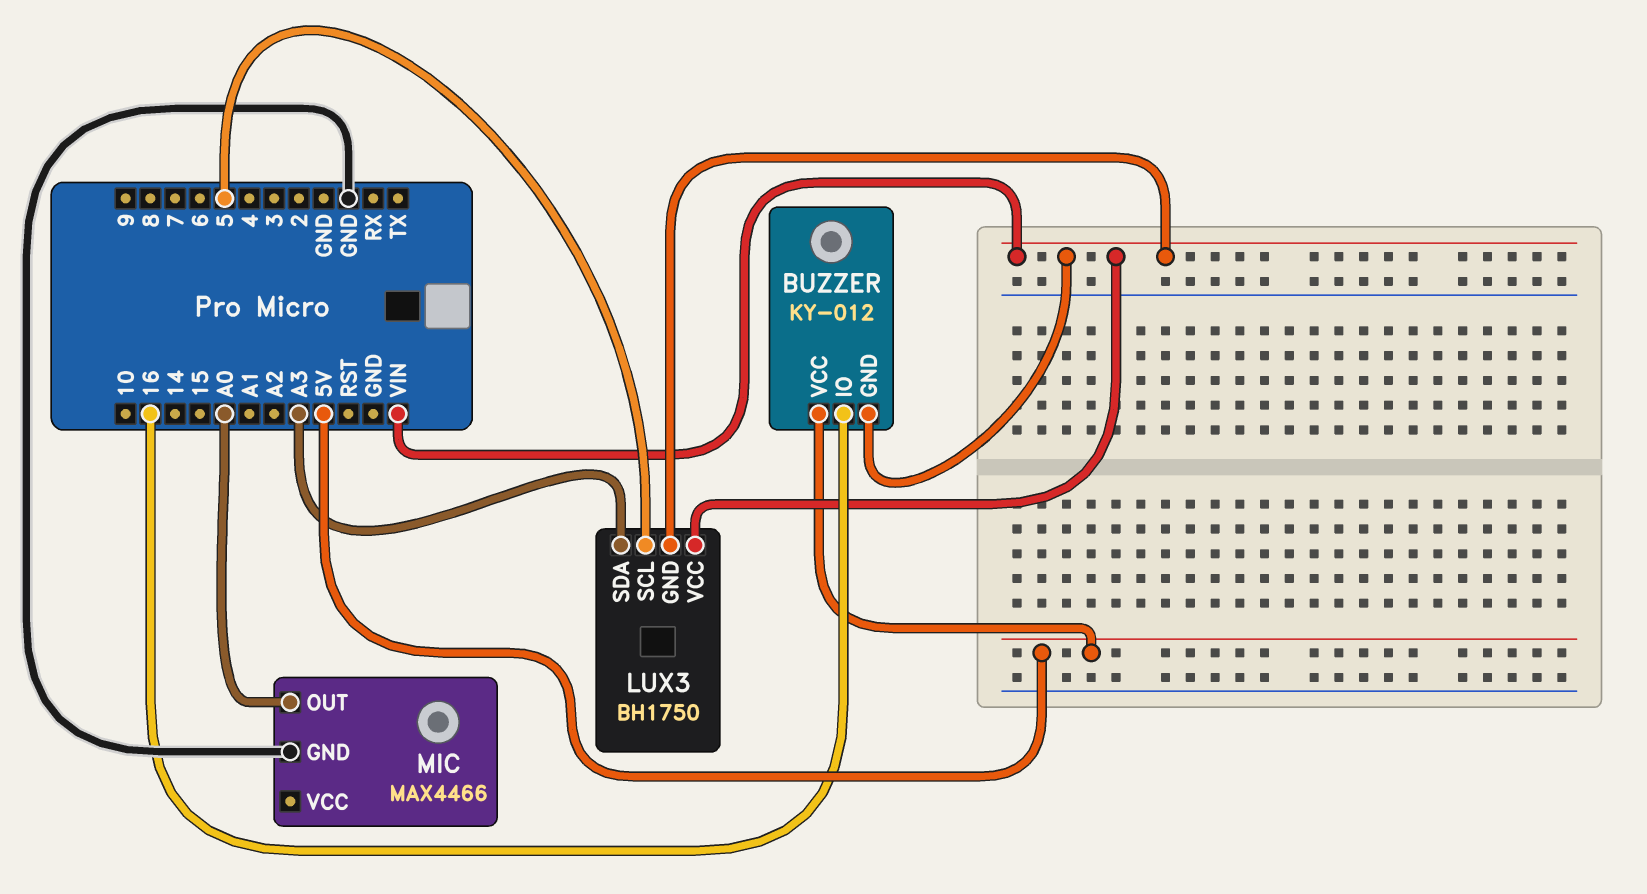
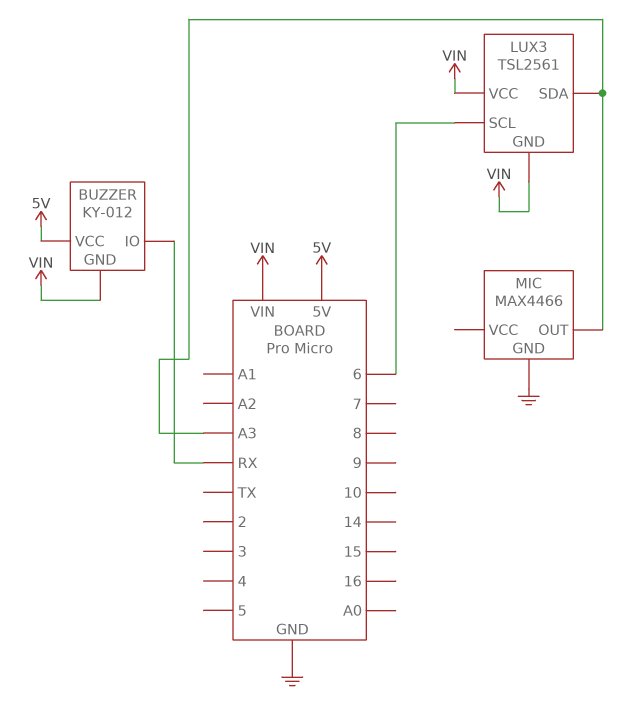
BUZZER pin IO: 16 -> RX
LUX3: BH1750 -> TSL2561
LUX3 pin SCL: 5 -> 6
MIC pin OUT: A0 -> A3

